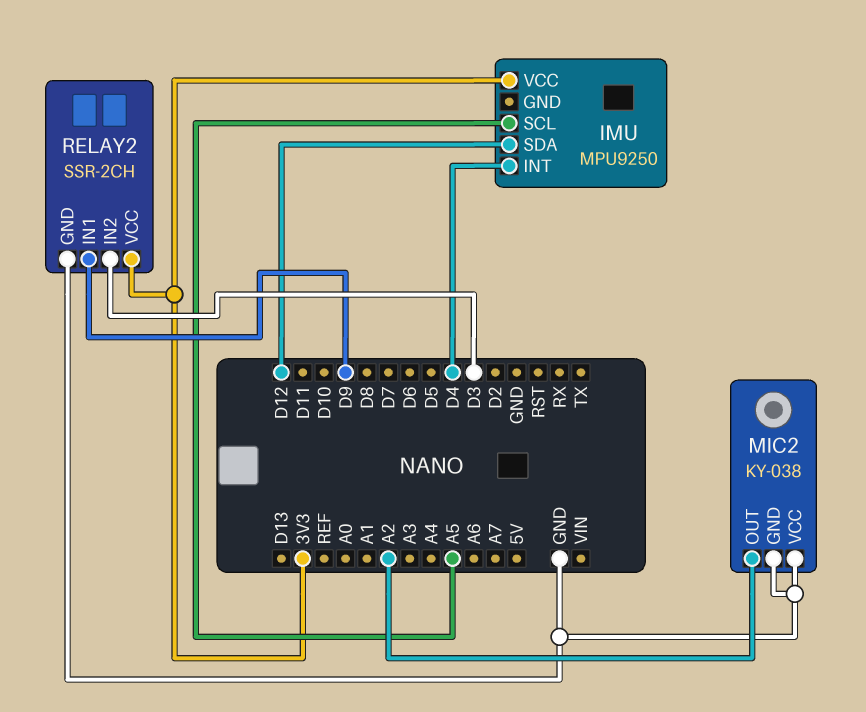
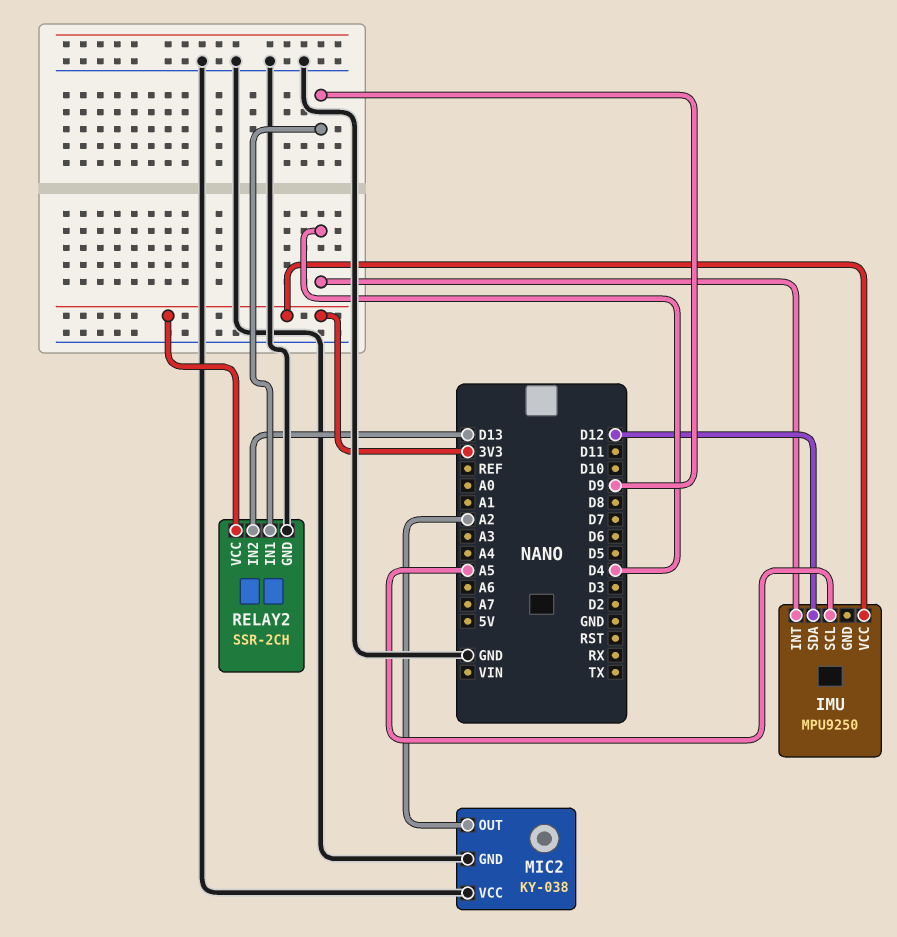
RELAY2 pin IN2: D3 -> D13

